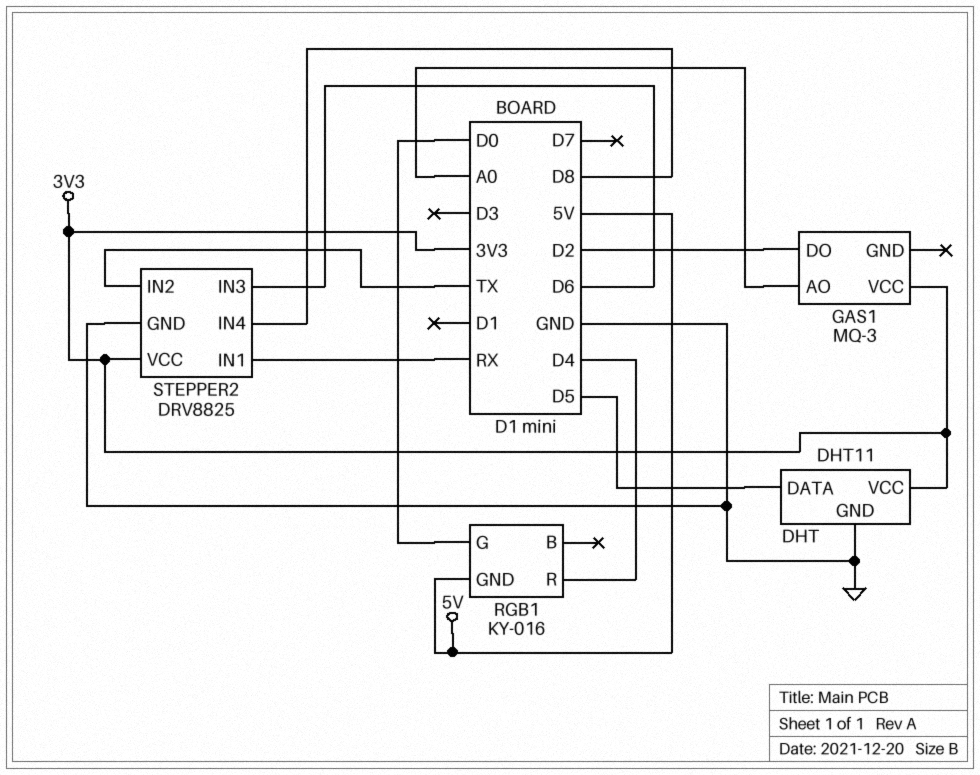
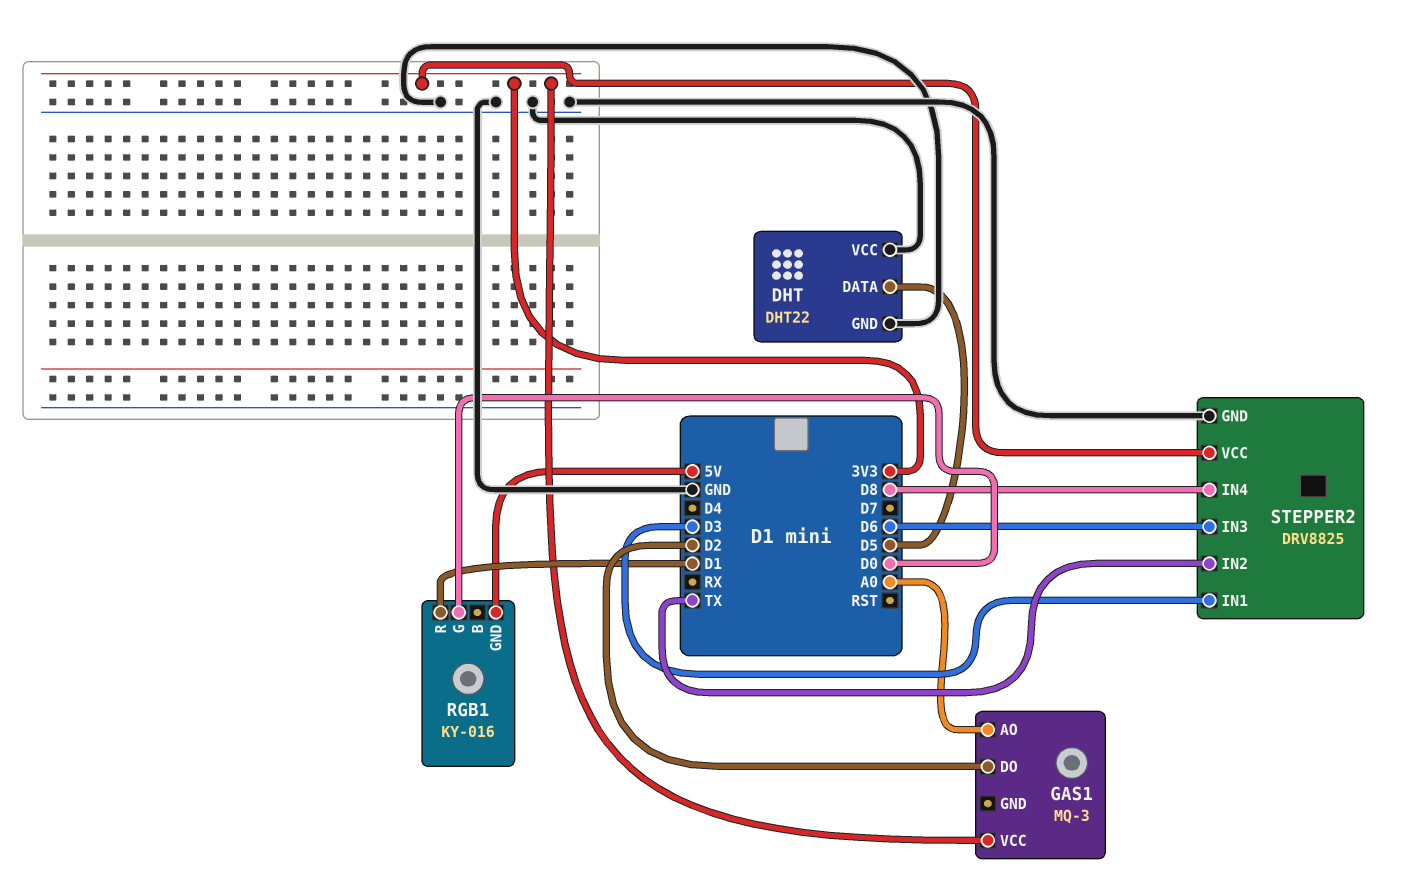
DHT: DHT11 -> DHT22
DHT pin VCC: 3V3 -> GND
RGB1 pin R: D4 -> D1
STEPPER2 pin IN1: RX -> D3

